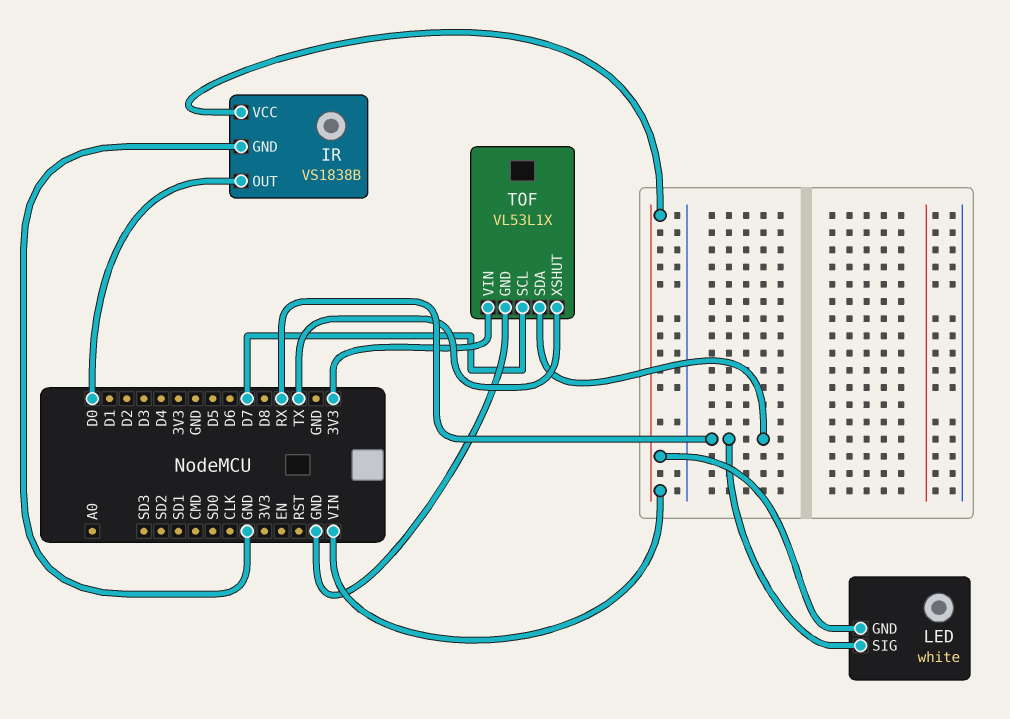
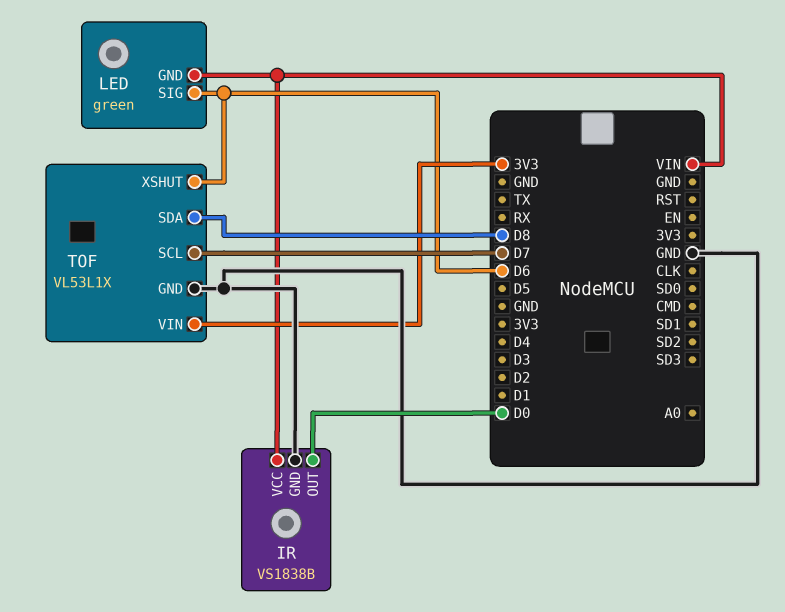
LED: white -> green
LED pin SIG: RX -> D6
TOF pin SDA: RX -> D8
TOF pin XSHUT: TX -> D6

